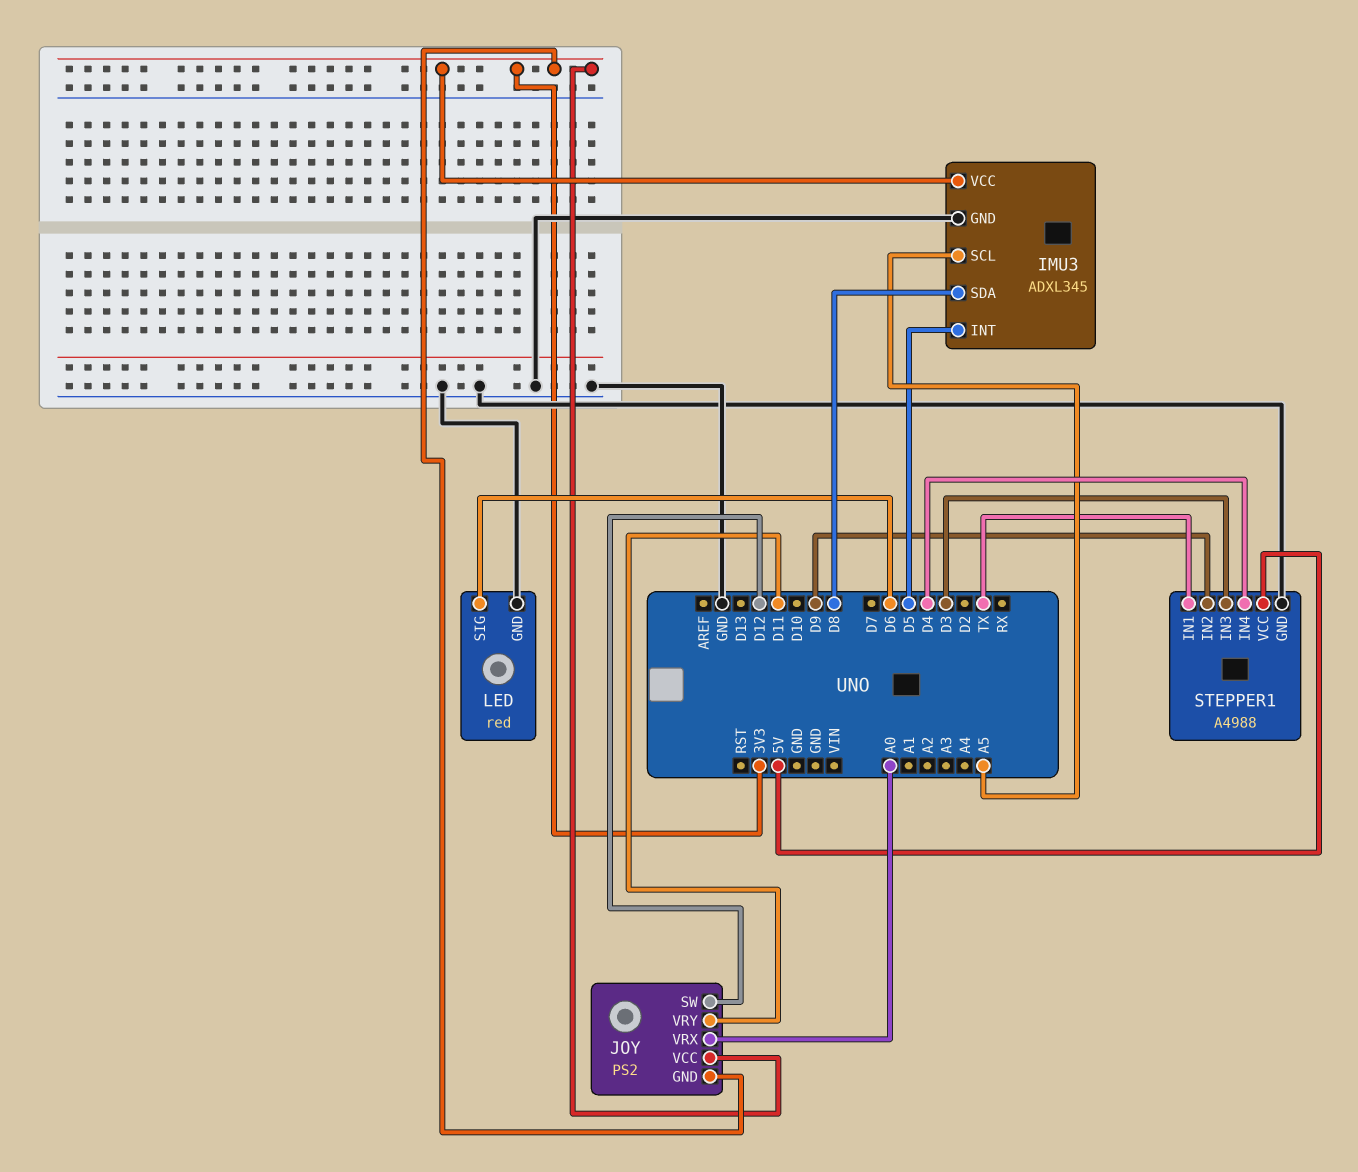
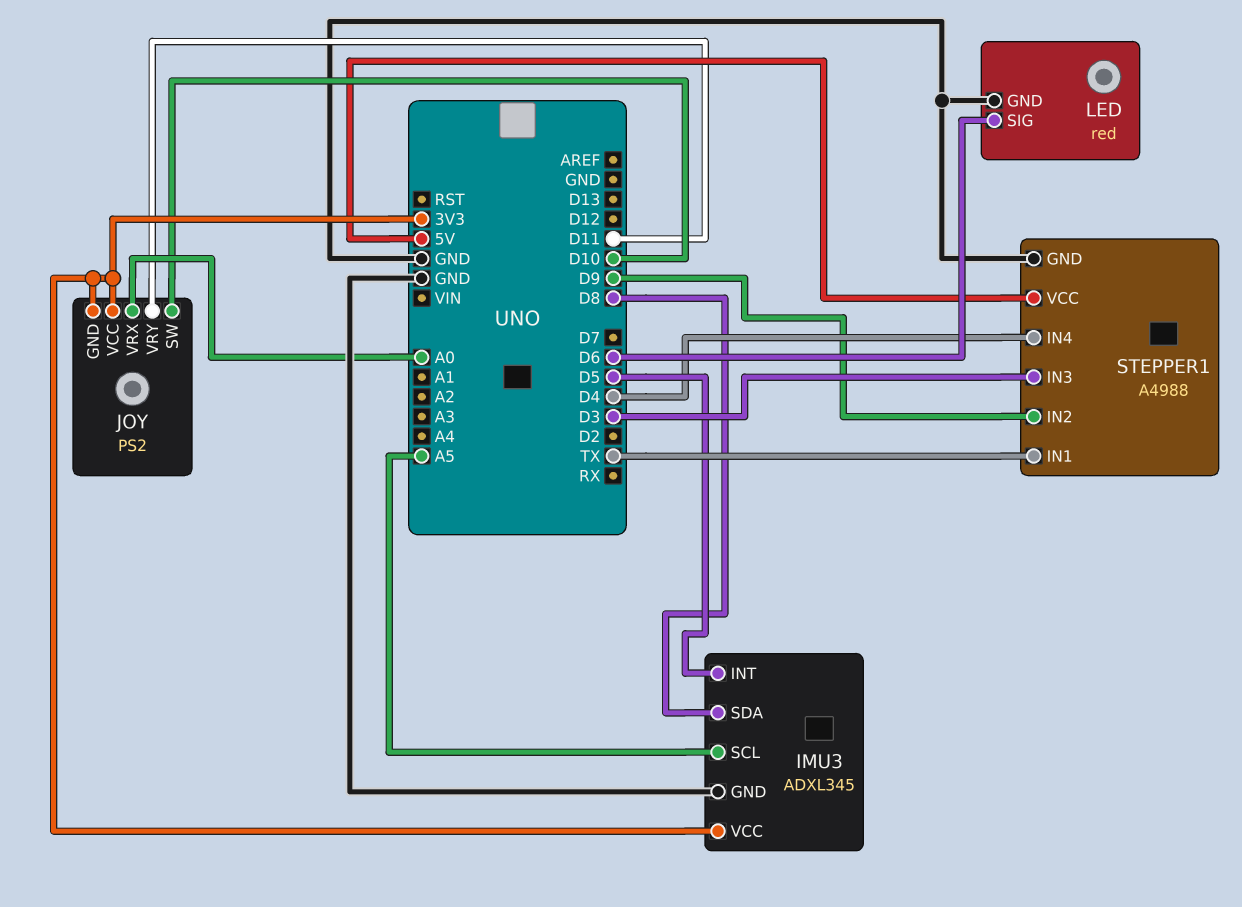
JOY pin SW: D12 -> D10

